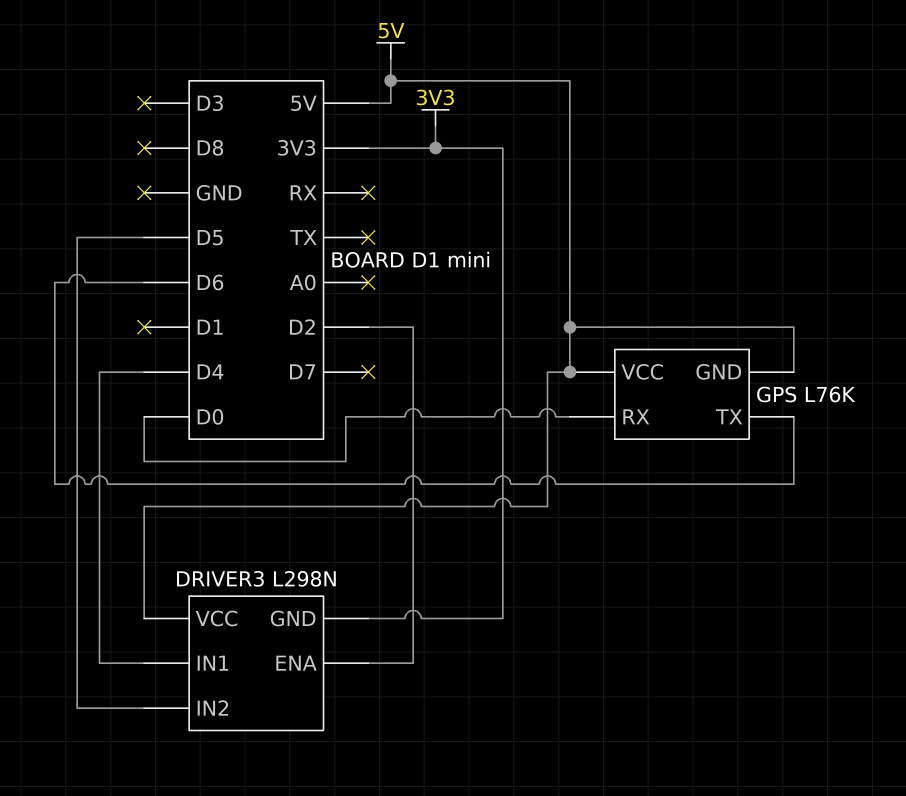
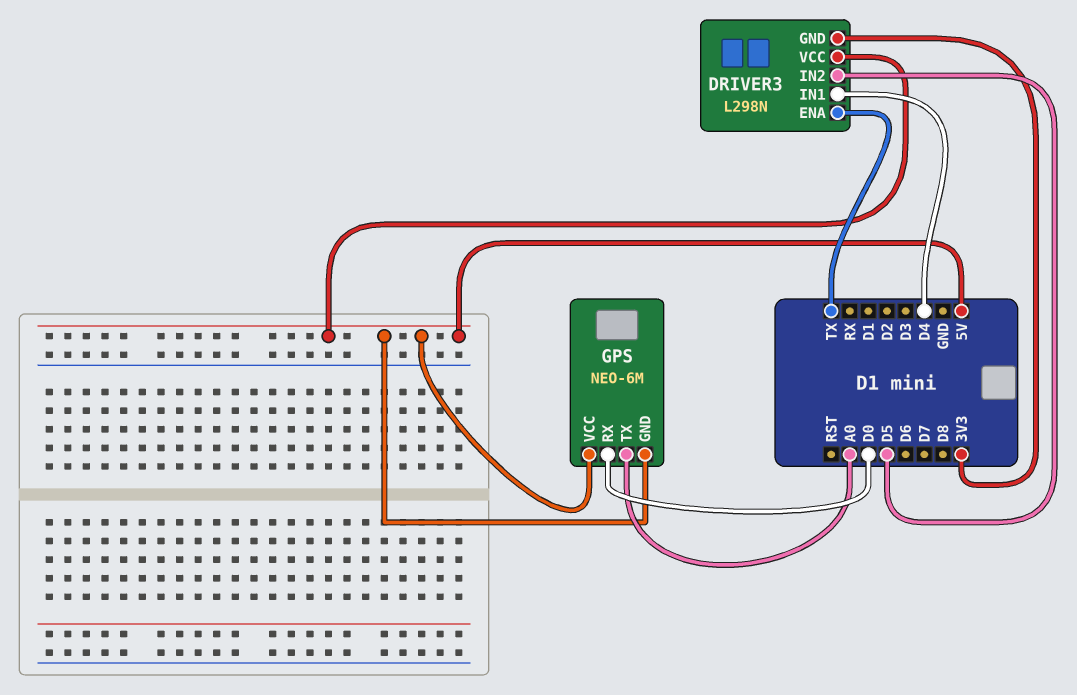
DRIVER3 pin ENA: D2 -> TX
GPS: L76K -> NEO-6M
GPS pin TX: D6 -> A0

